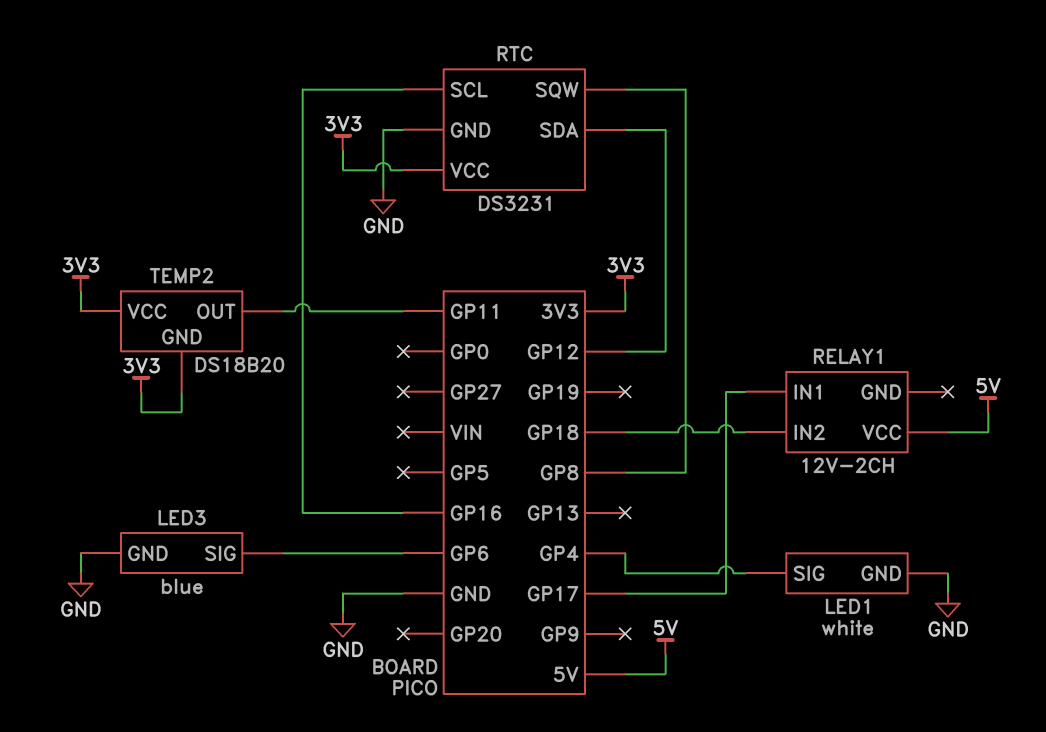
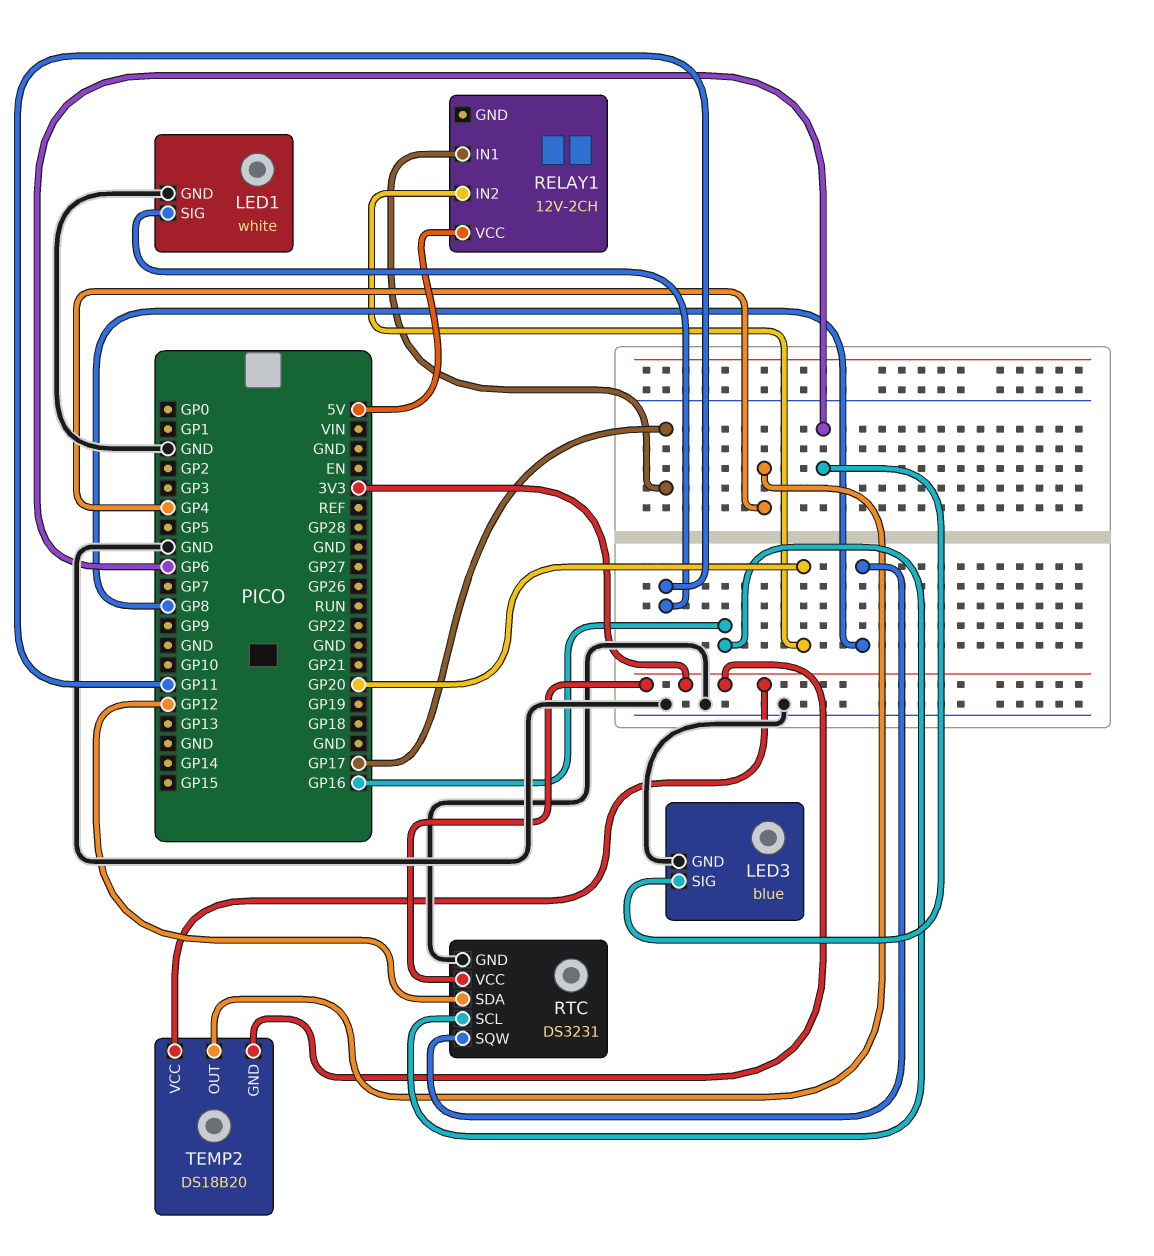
LED1 pin SIG: GP4 -> GP11
RELAY1 pin IN2: GP18 -> GP20
TEMP2 pin OUT: GP11 -> GP4

